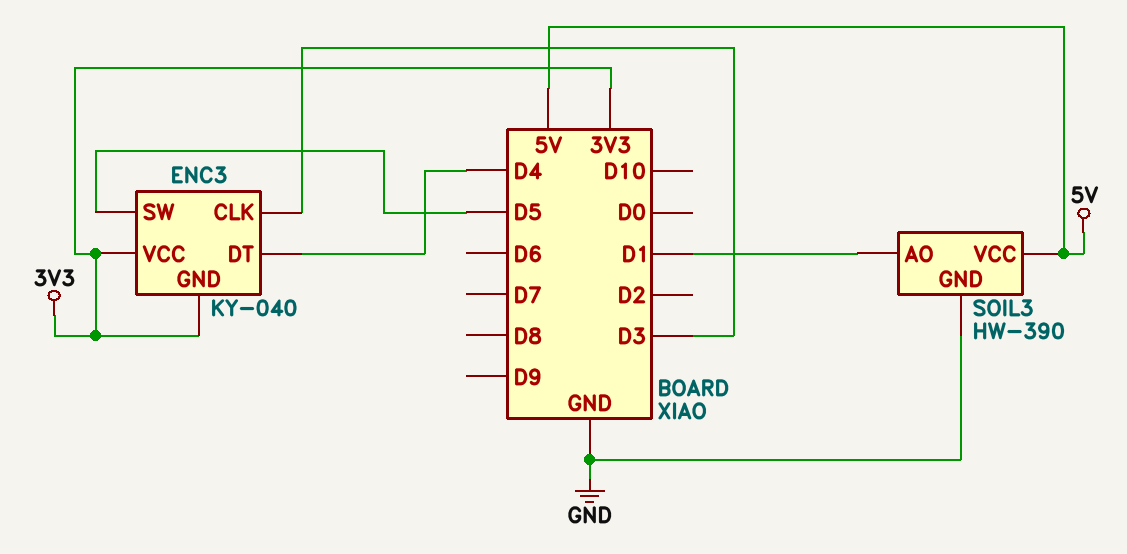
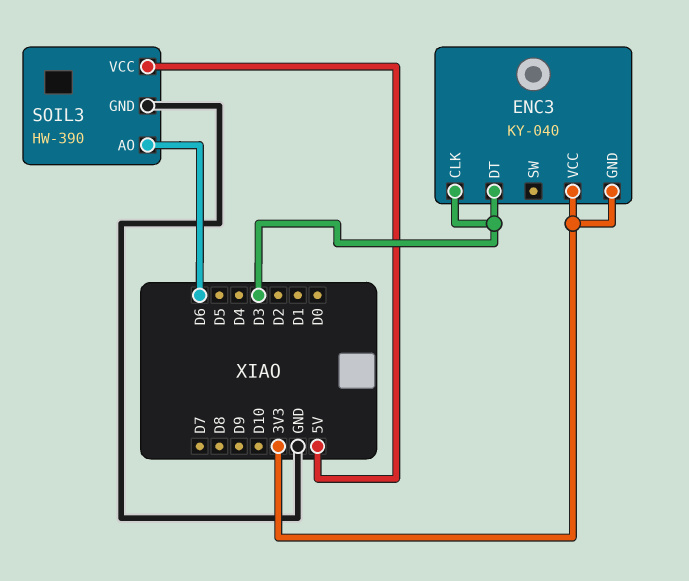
ENC3 pin DT: D4 -> D3
ENC3 pin SW: D5 -> none
SOIL3 pin AO: D1 -> D6

